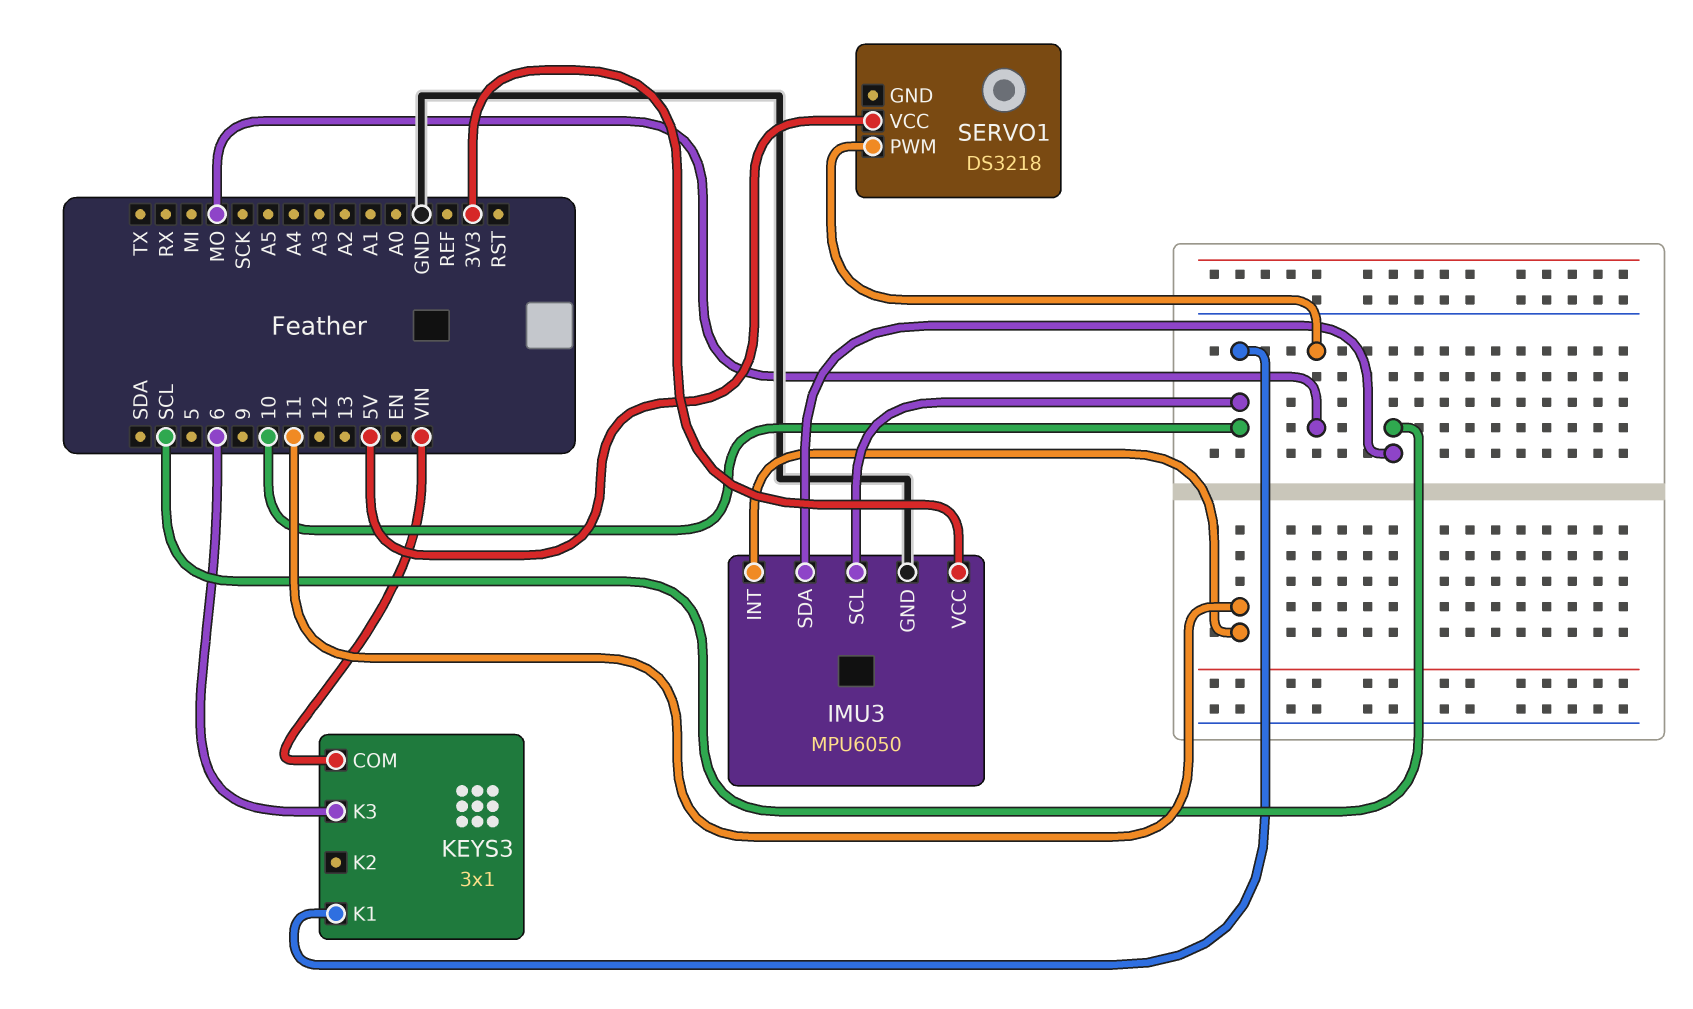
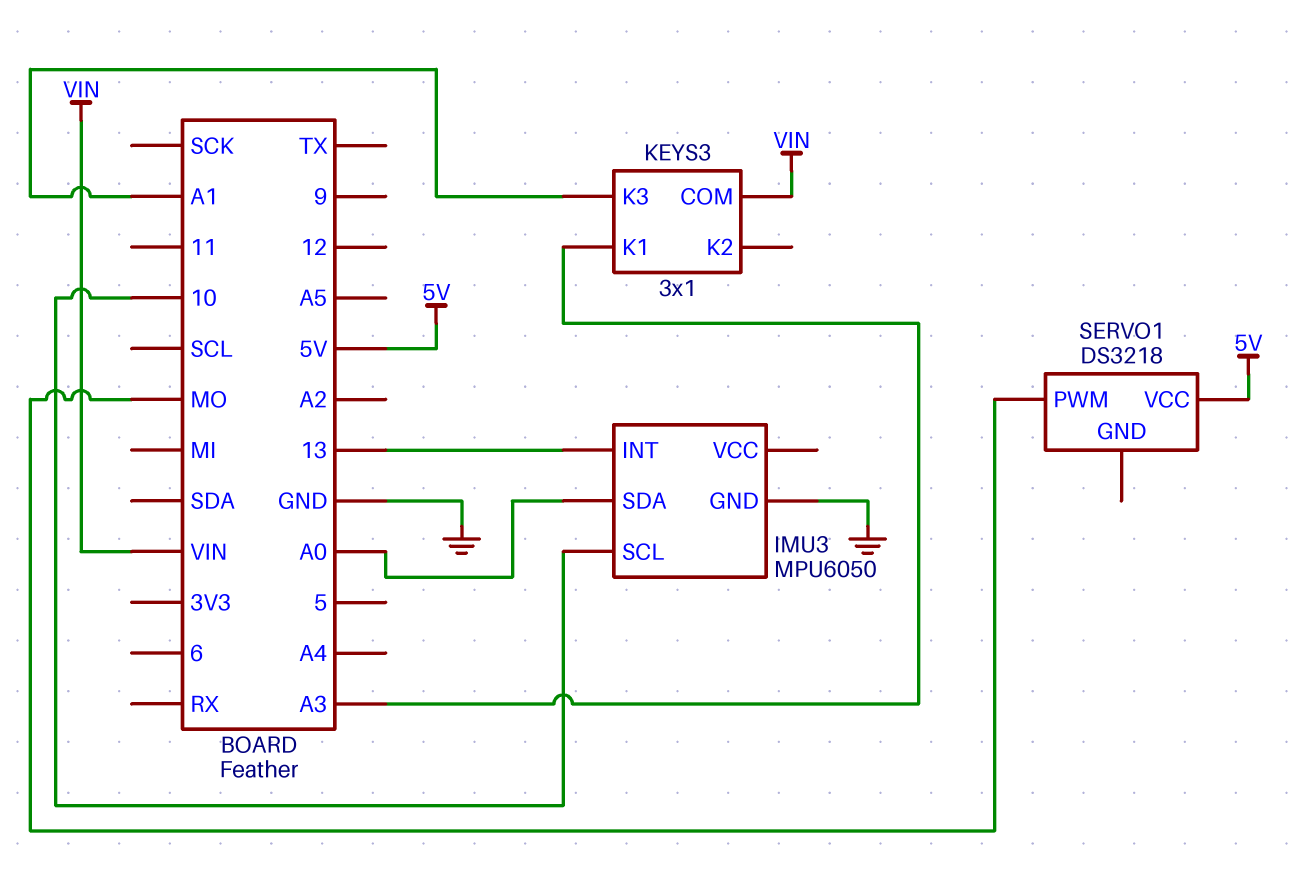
IMU3 pin INT: 11 -> 13
IMU3 pin SDA: SCL -> A0
IMU3 pin VCC: 3V3 -> none
KEYS3 pin K1: 10 -> A3
KEYS3 pin K3: 6 -> A1

